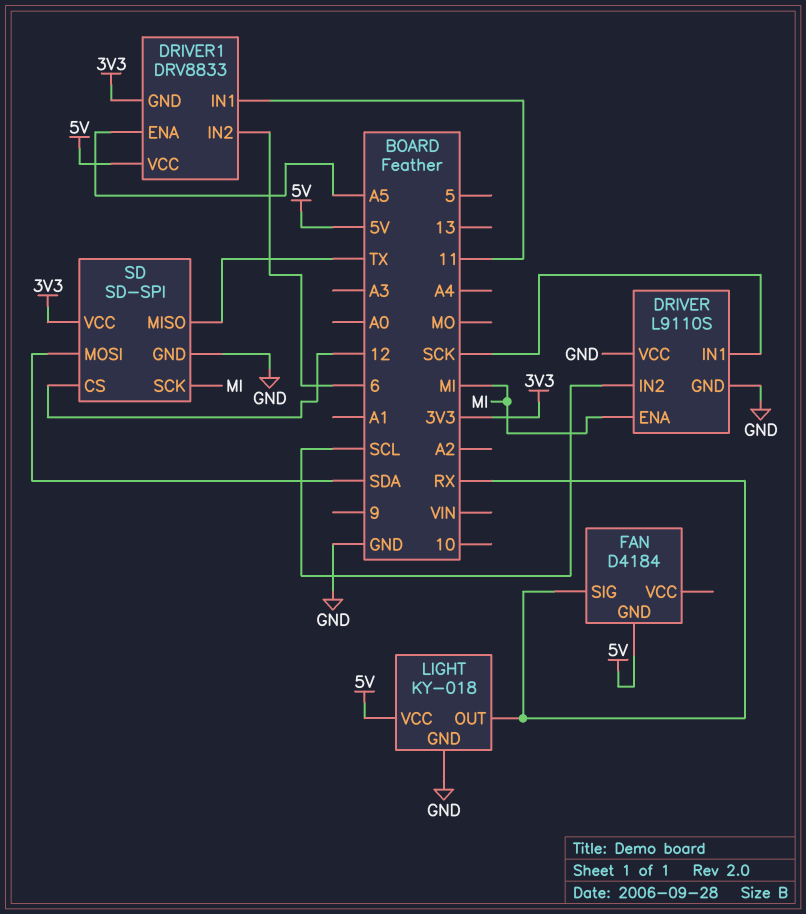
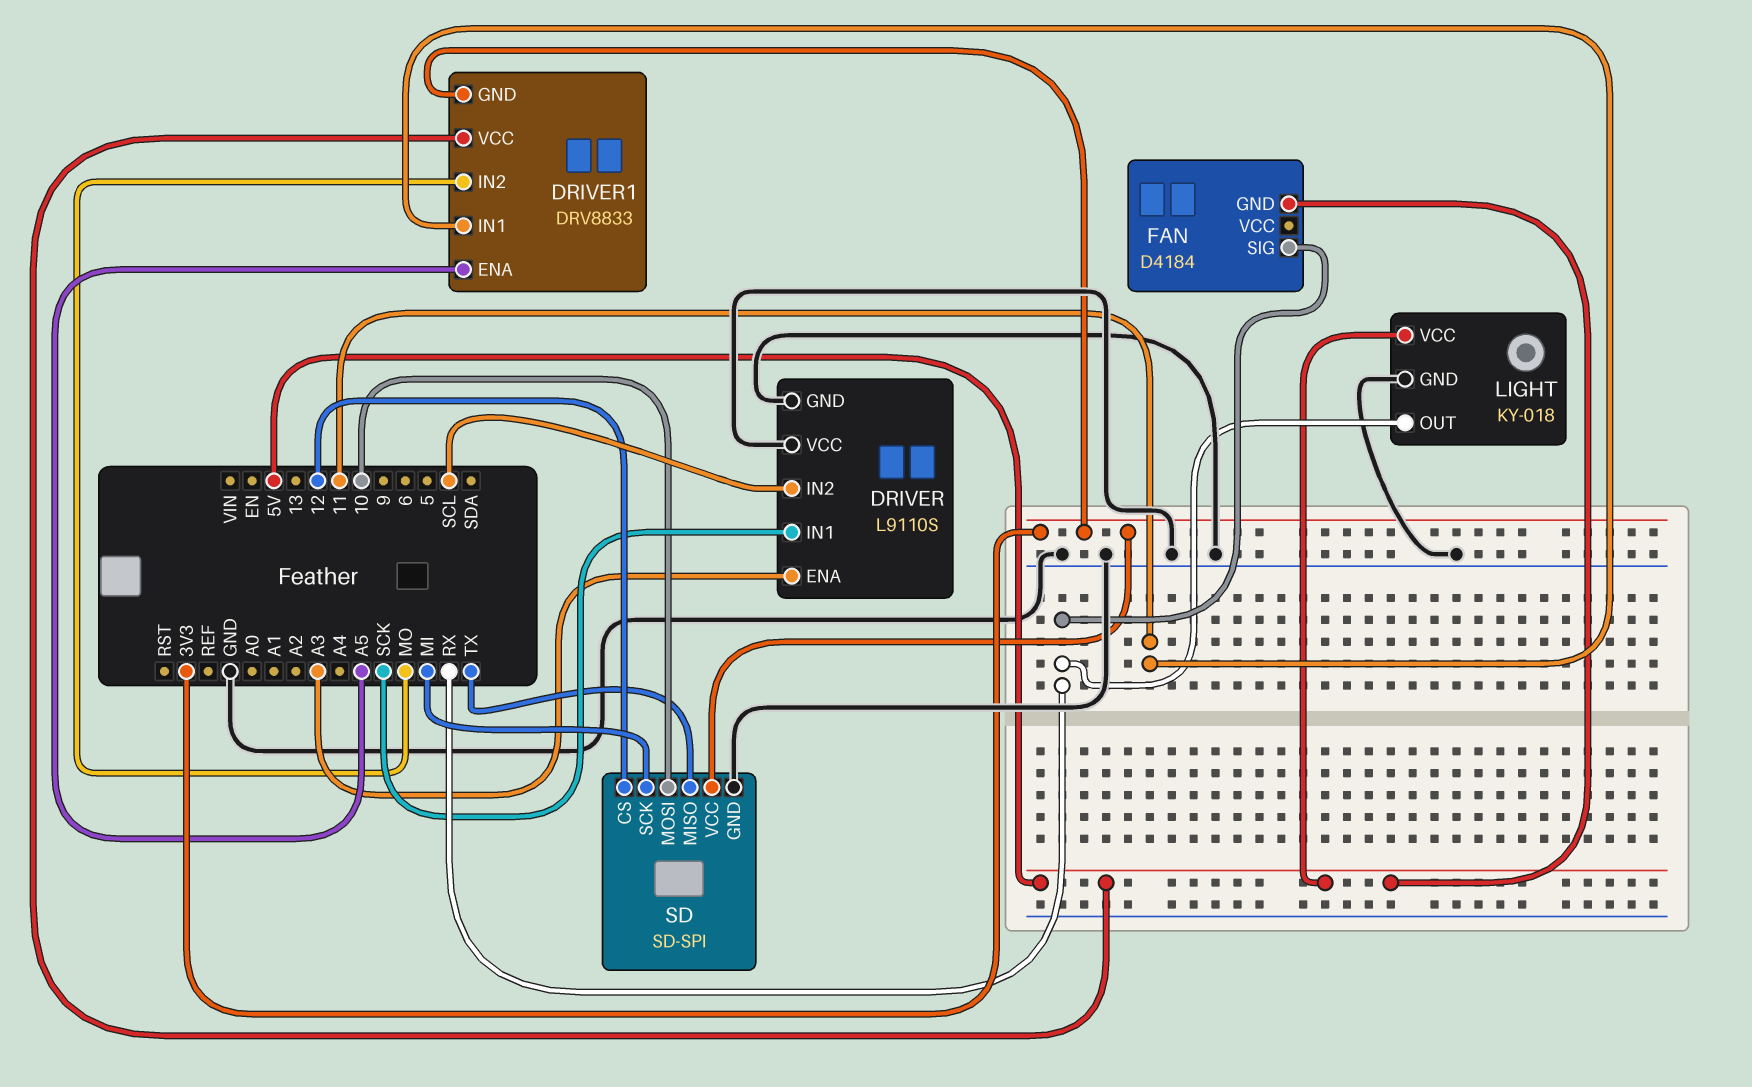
DRIVER pin ENA: MI -> A3
DRIVER1 pin IN2: 6 -> MO
SD pin MOSI: SDA -> 10

